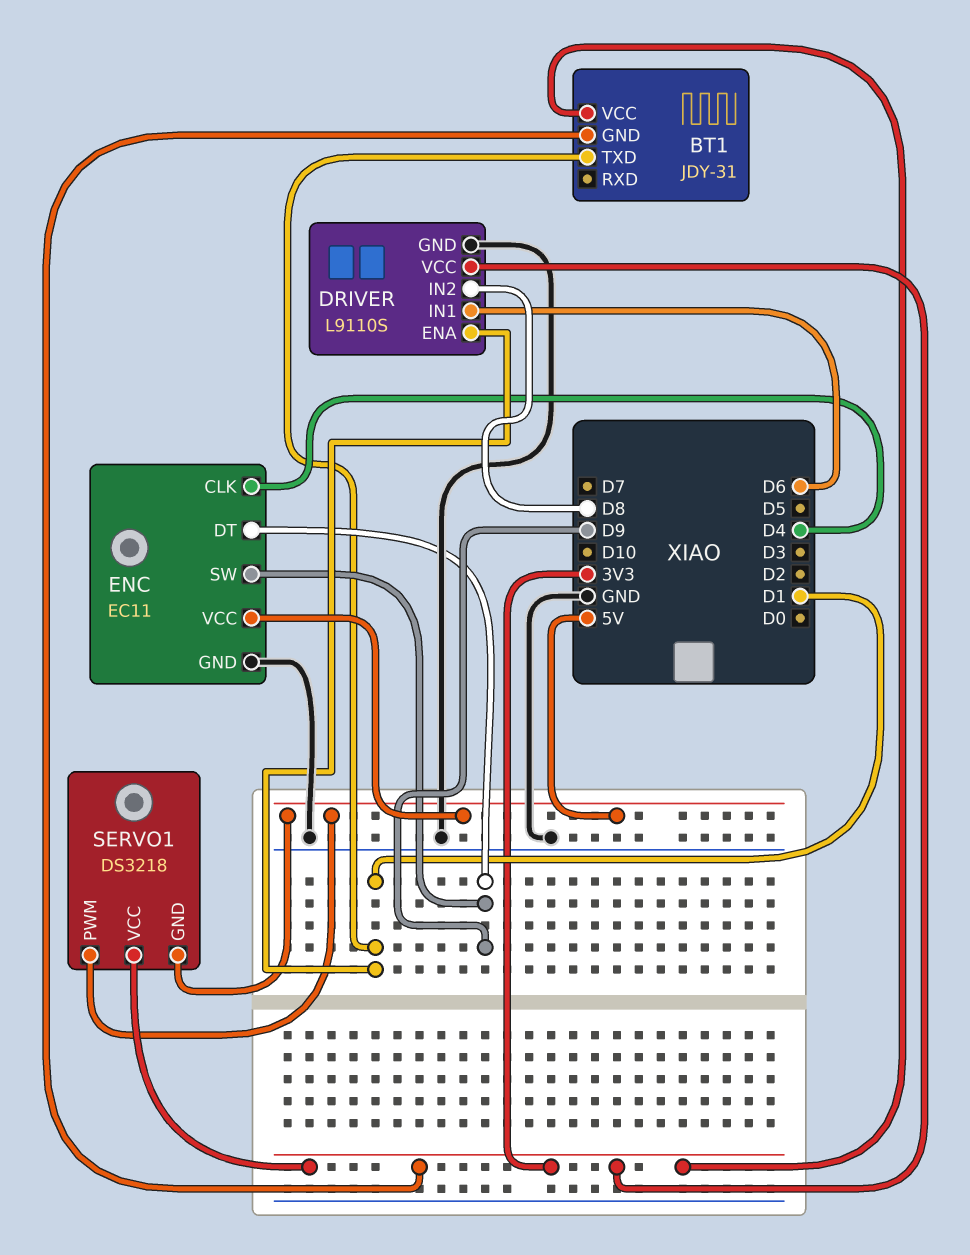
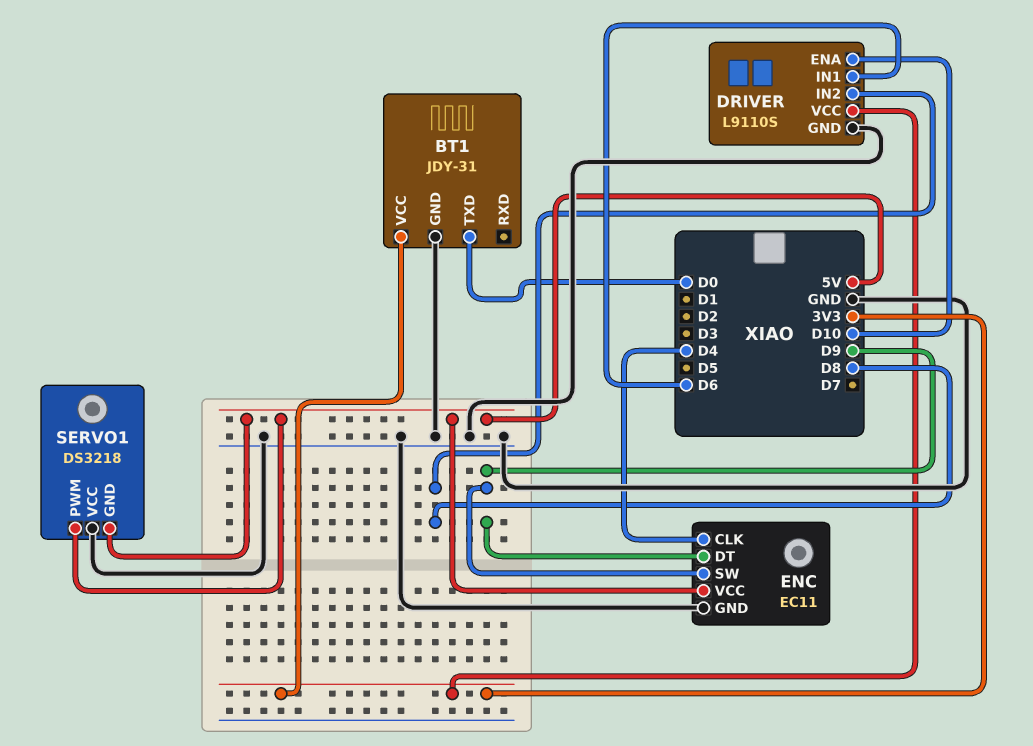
BT1 pin GND: 3V3 -> GND
BT1 pin TXD: D1 -> D0
DRIVER pin ENA: D1 -> D10
SERVO1 pin VCC: 3V3 -> GND

